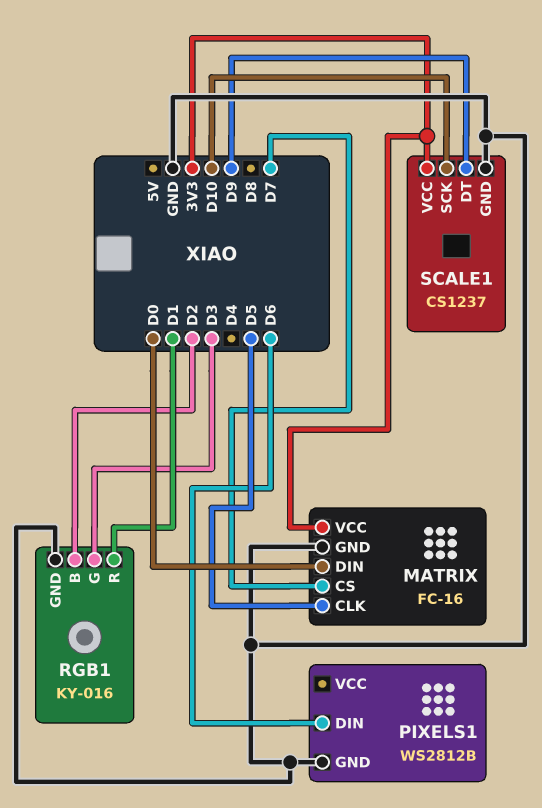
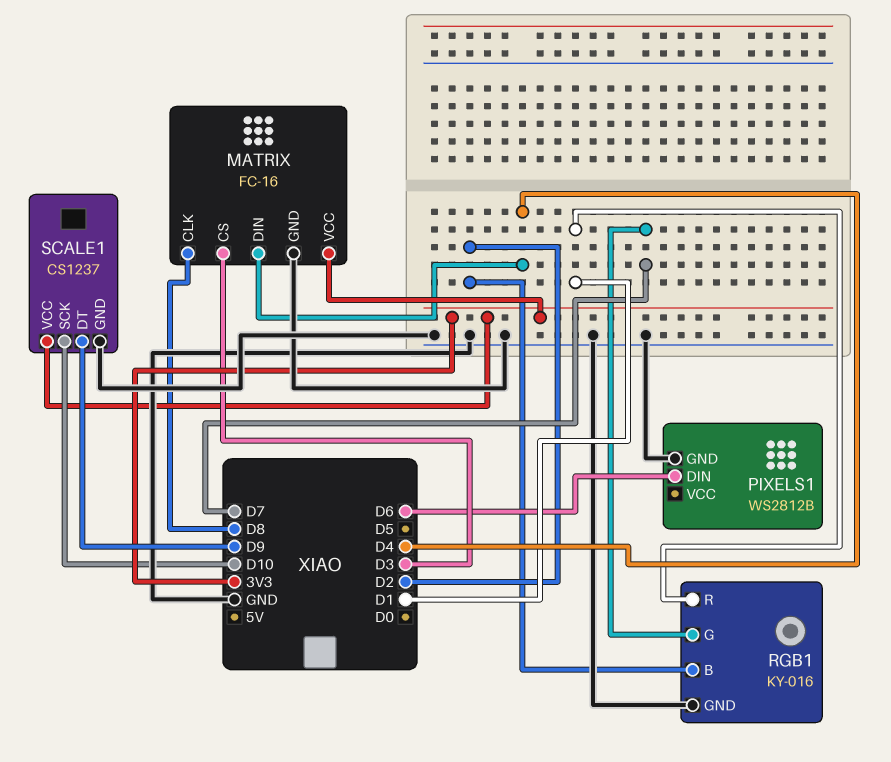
MATRIX pin CLK: D5 -> D8
MATRIX pin CS: D7 -> D3
MATRIX pin DIN: D0 -> D4
RGB1 pin G: D3 -> D7

